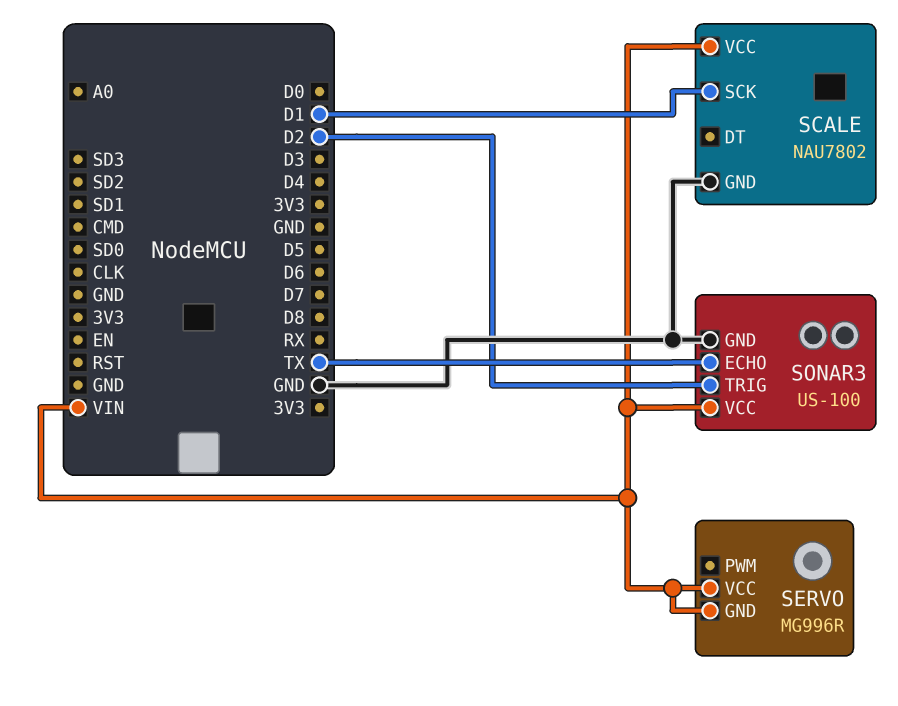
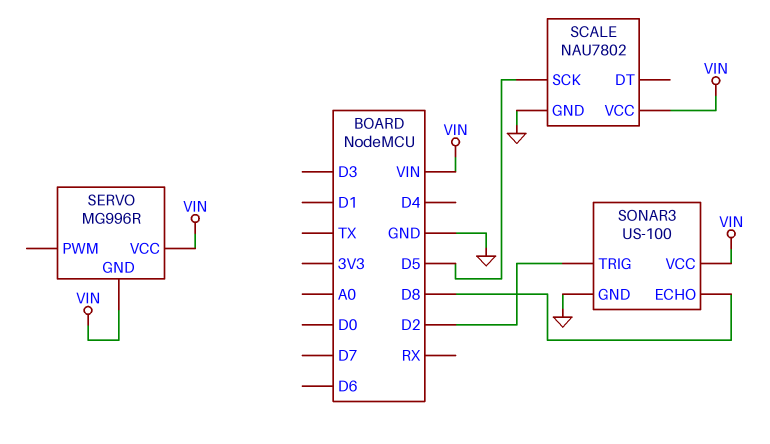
SCALE pin SCK: D1 -> D5
SONAR3 pin ECHO: TX -> D8

